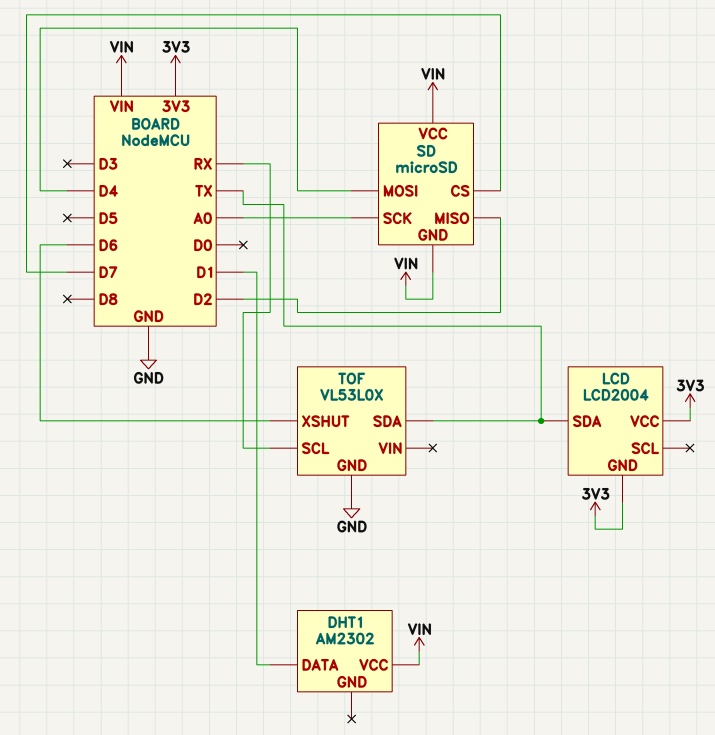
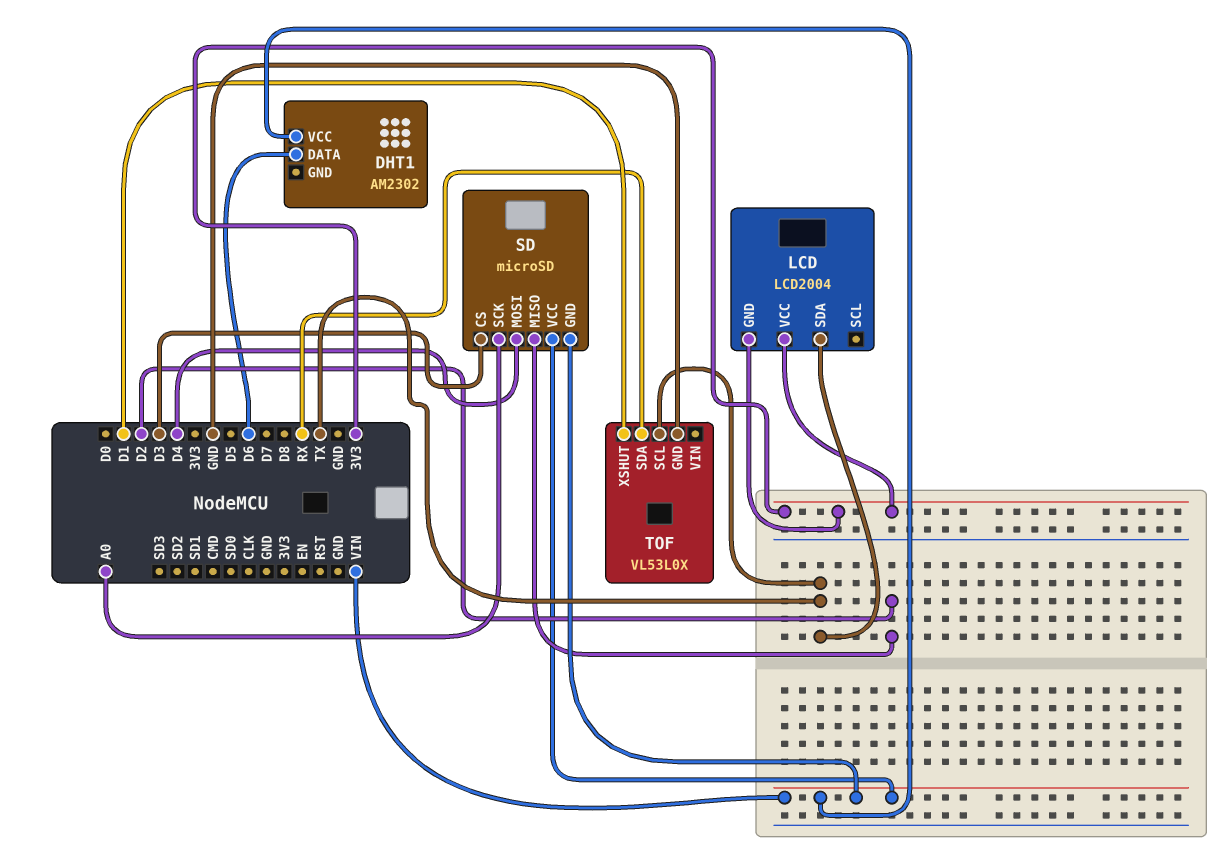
DHT1 pin DATA: D1 -> D6
SD pin CS: D7 -> D3
TOF pin SCL: RX -> TX
TOF pin SDA: TX -> RX
TOF pin XSHUT: D6 -> D1

